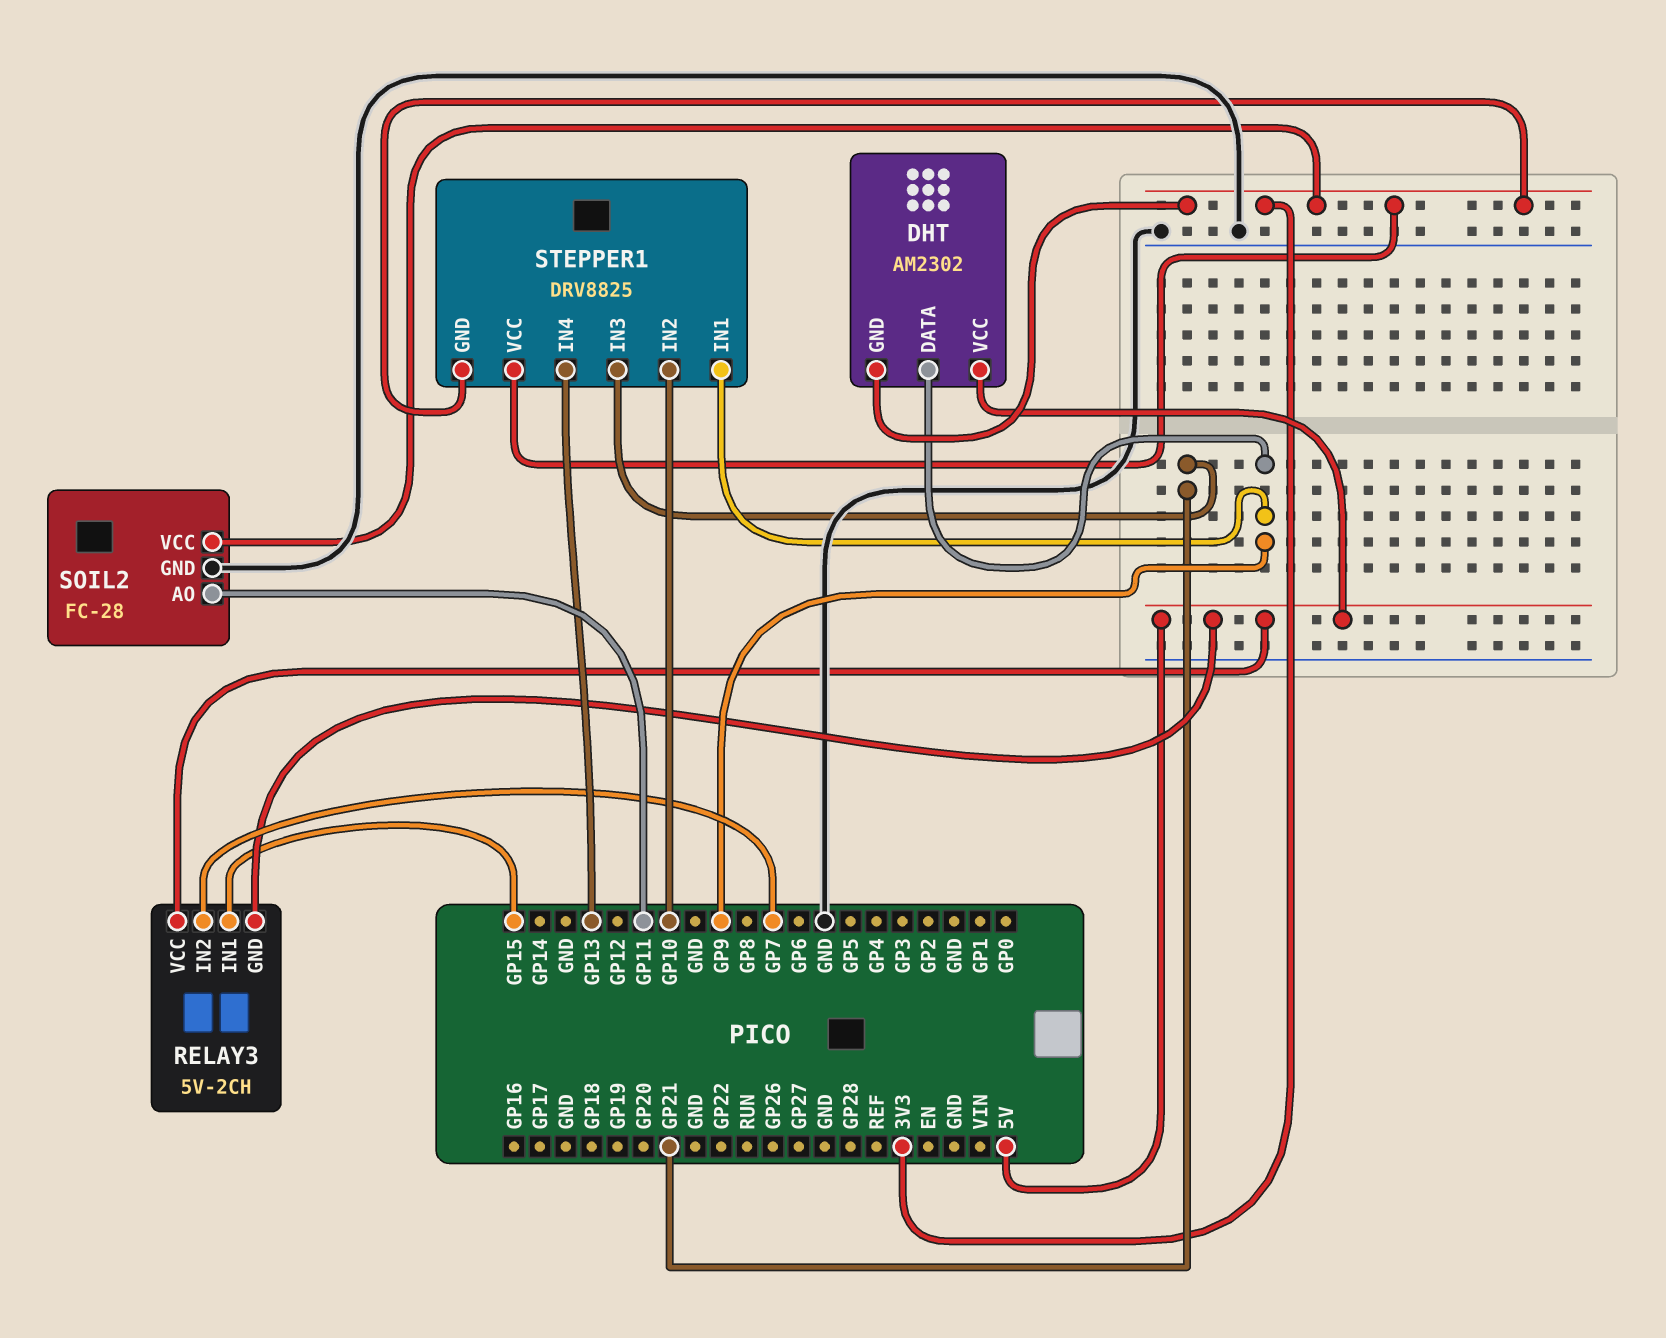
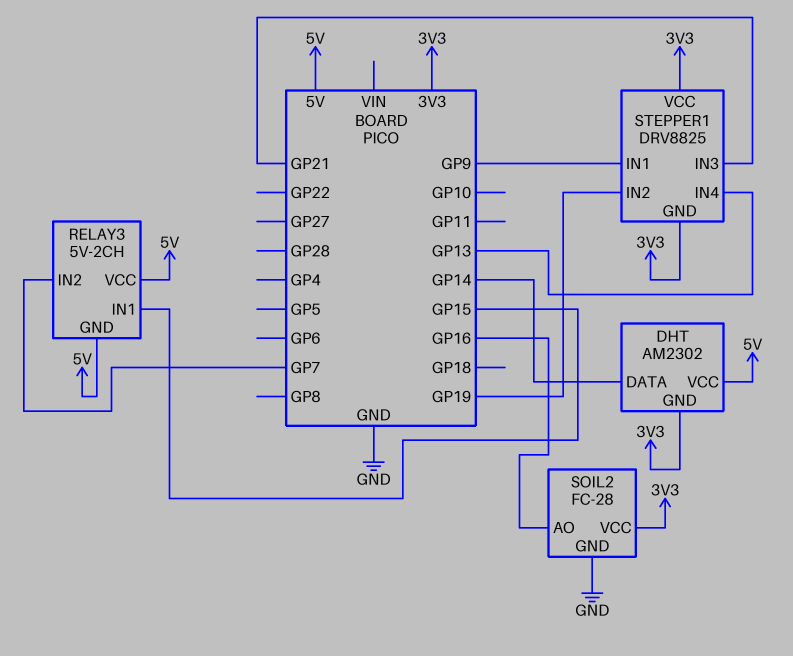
DHT pin DATA: GP9 -> GP14
SOIL2 pin AO: GP11 -> GP16
STEPPER1 pin IN2: GP10 -> GP19

